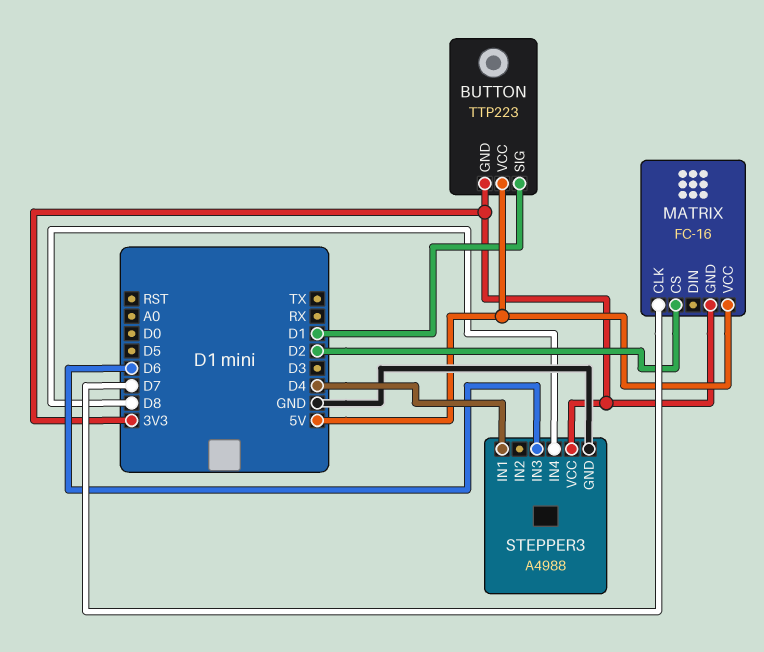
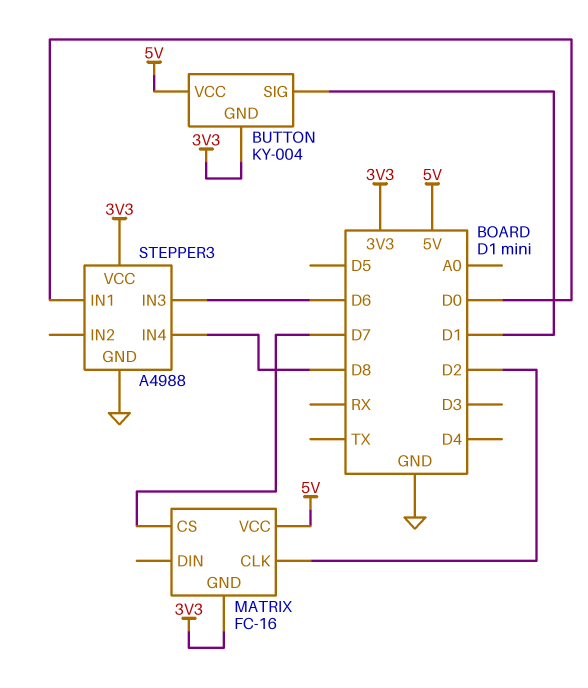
BUTTON: TTP223 -> KY-004
MATRIX pin CLK: D7 -> D2
MATRIX pin CS: D2 -> D7
STEPPER3 pin IN1: D4 -> D0

